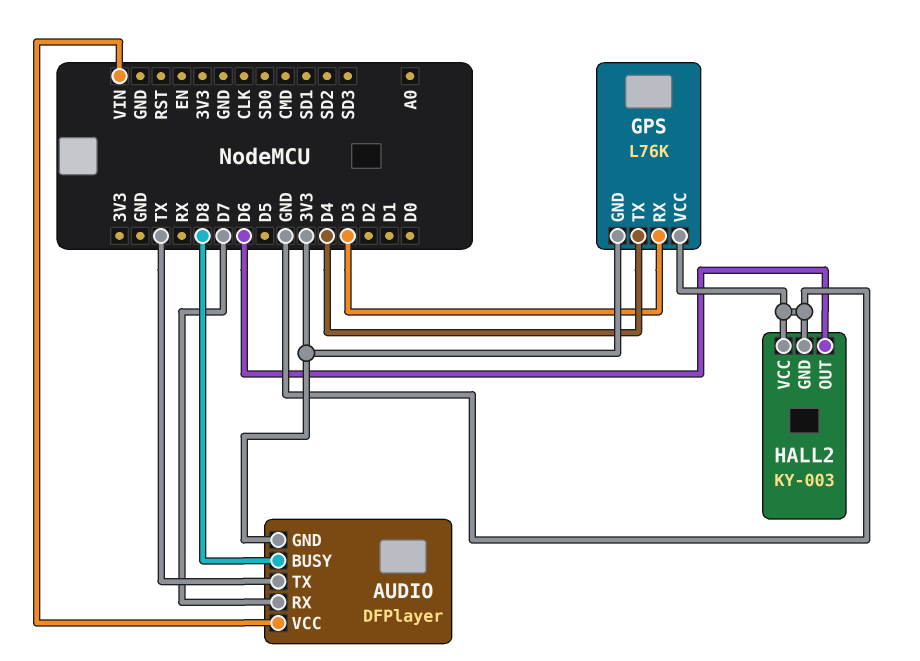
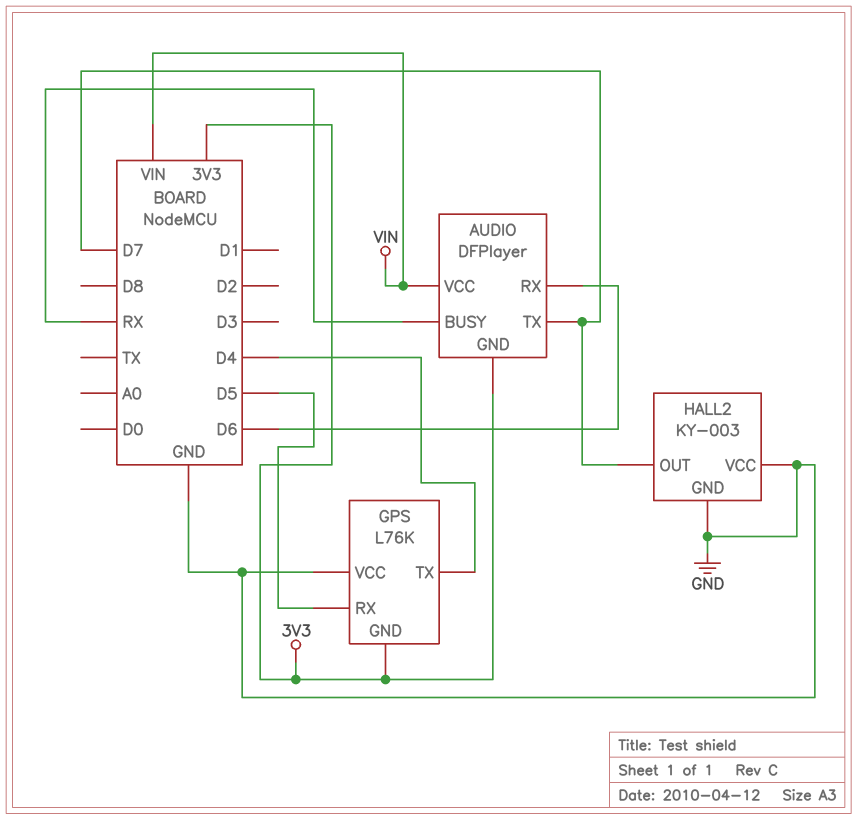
AUDIO pin BUSY: D8 -> RX
AUDIO pin RX: D7 -> D6
AUDIO pin TX: TX -> D7
GPS pin RX: D3 -> D5
HALL2 pin OUT: D6 -> D7

